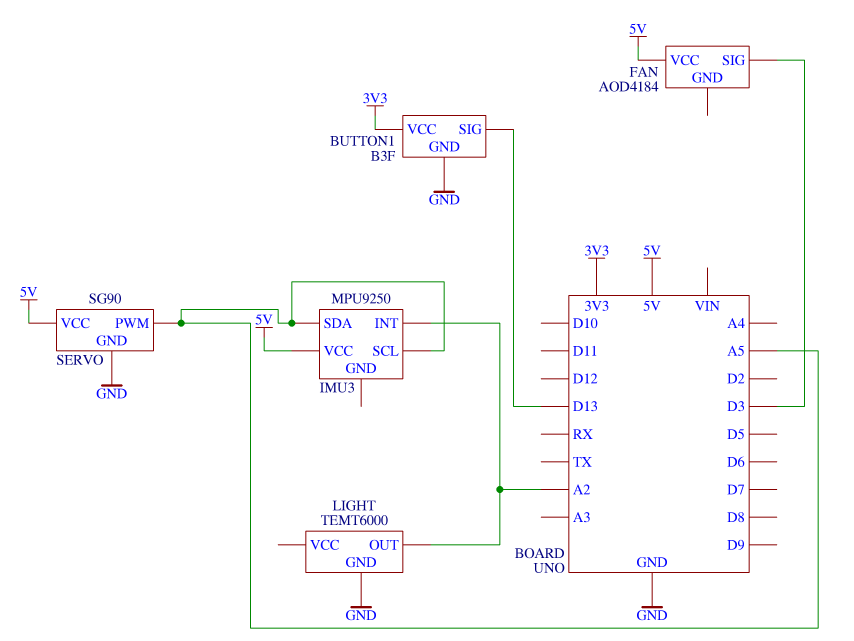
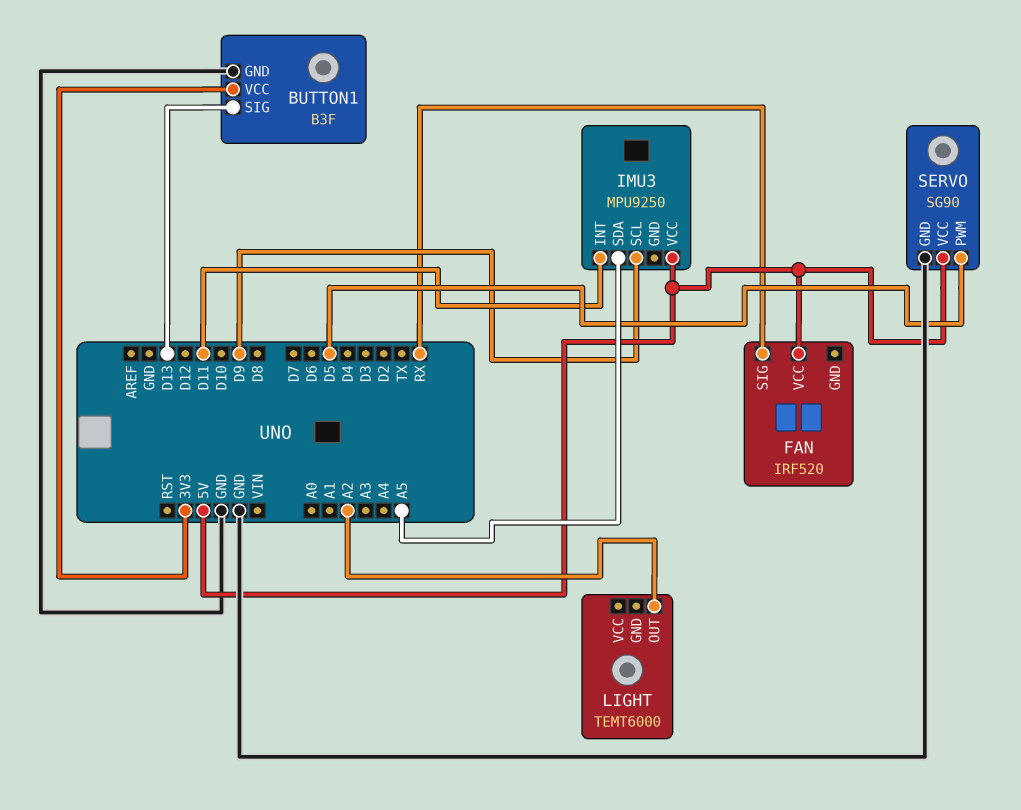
FAN: AOD4184 -> IRF520
FAN pin SIG: D3 -> RX
IMU3 pin INT: A2 -> D11
IMU3 pin SCL: A5 -> D9
LIGHT pin GND: GND -> none
SERVO pin PWM: A5 -> D5

